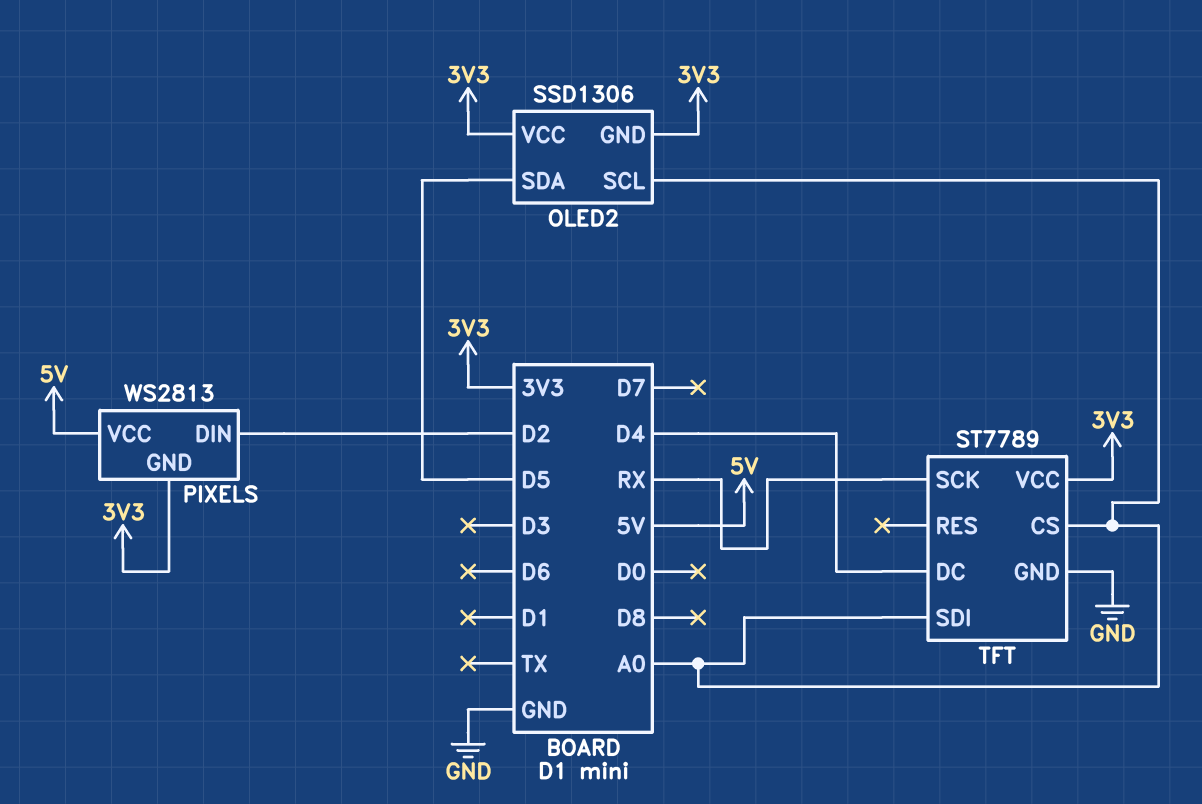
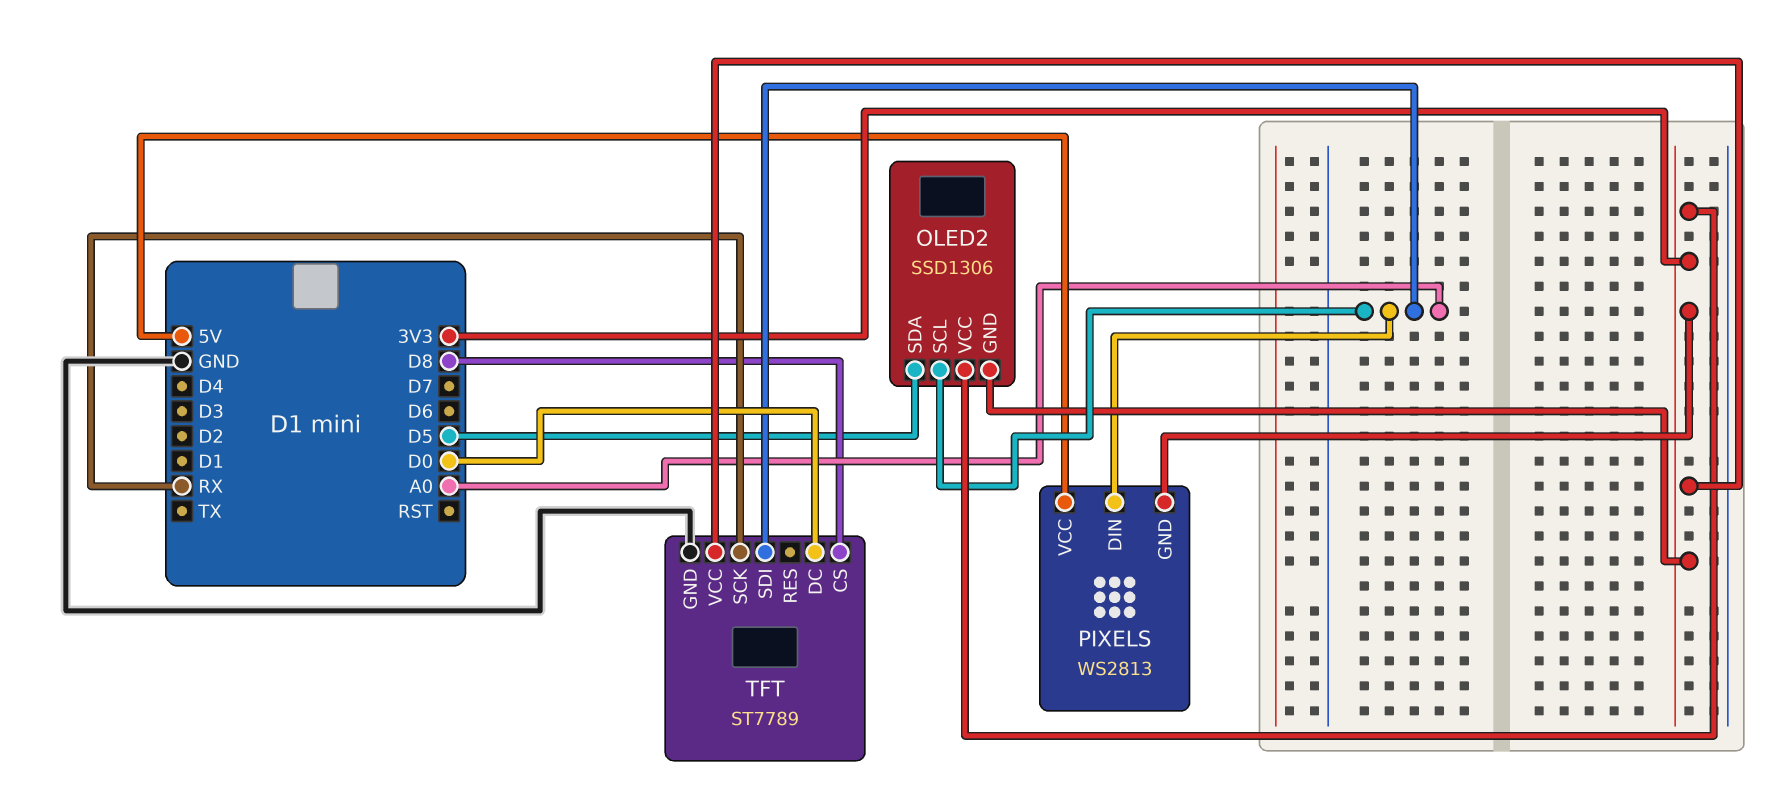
PIXELS pin DIN: D2 -> A0
TFT pin CS: A0 -> D8
TFT pin DC: D4 -> D0

